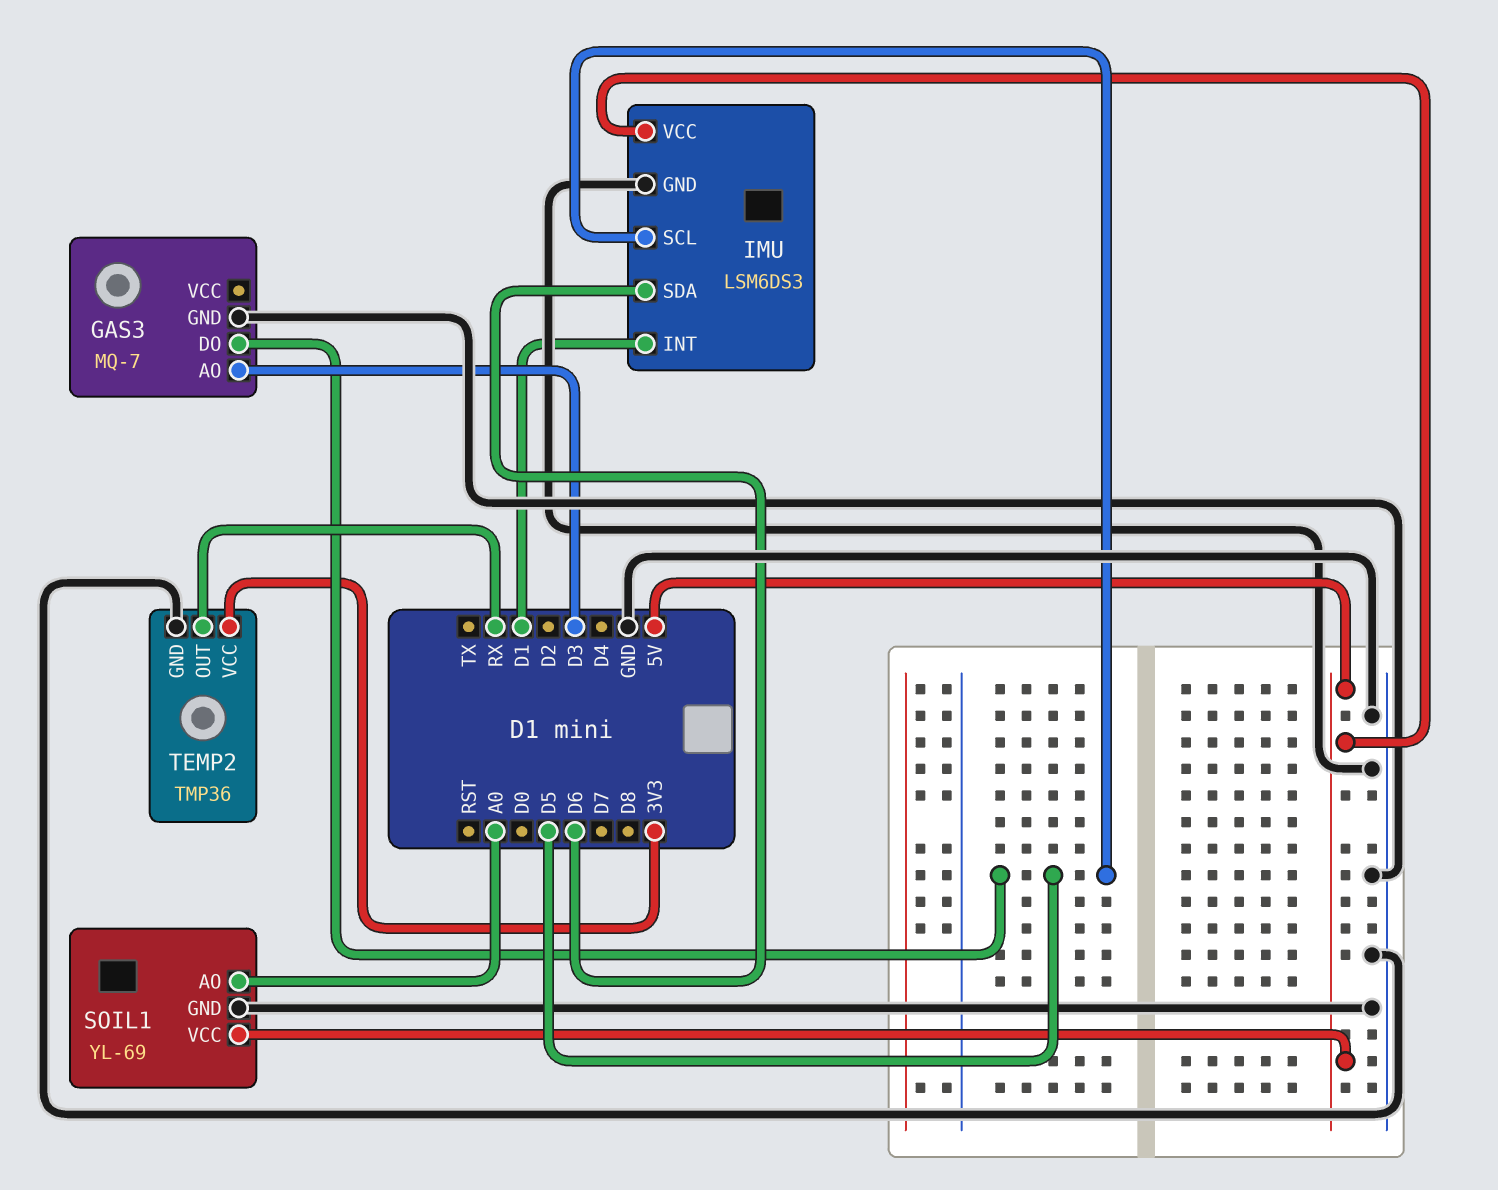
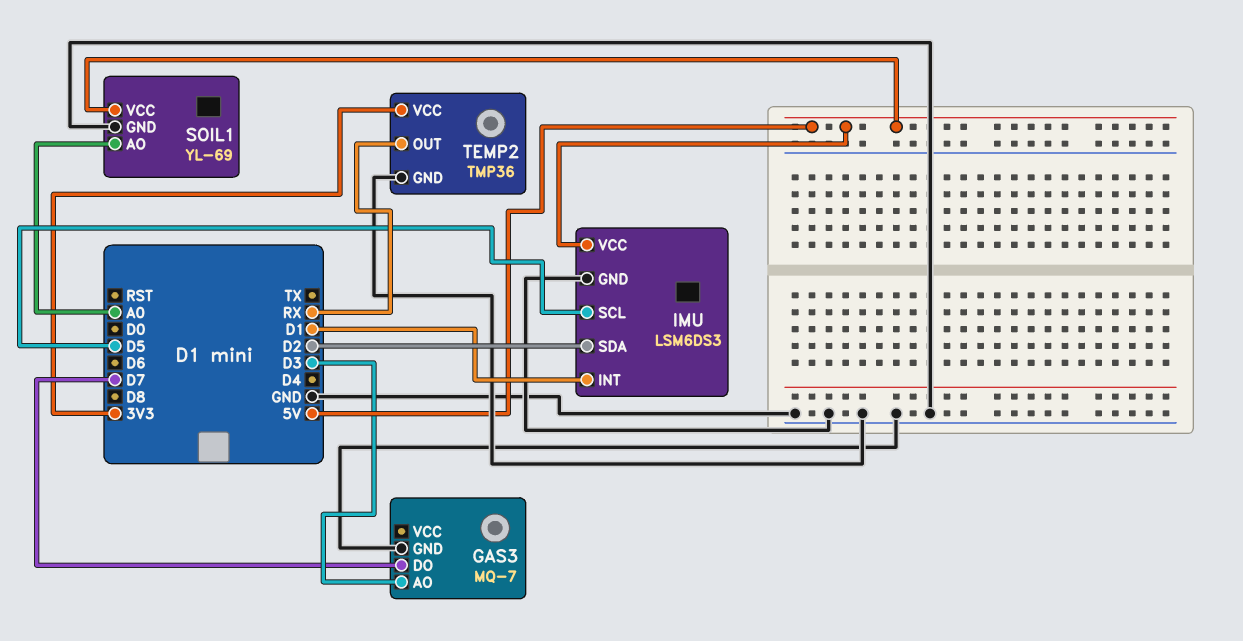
GAS3 pin DO: D5 -> D7
IMU pin SDA: D6 -> D2

